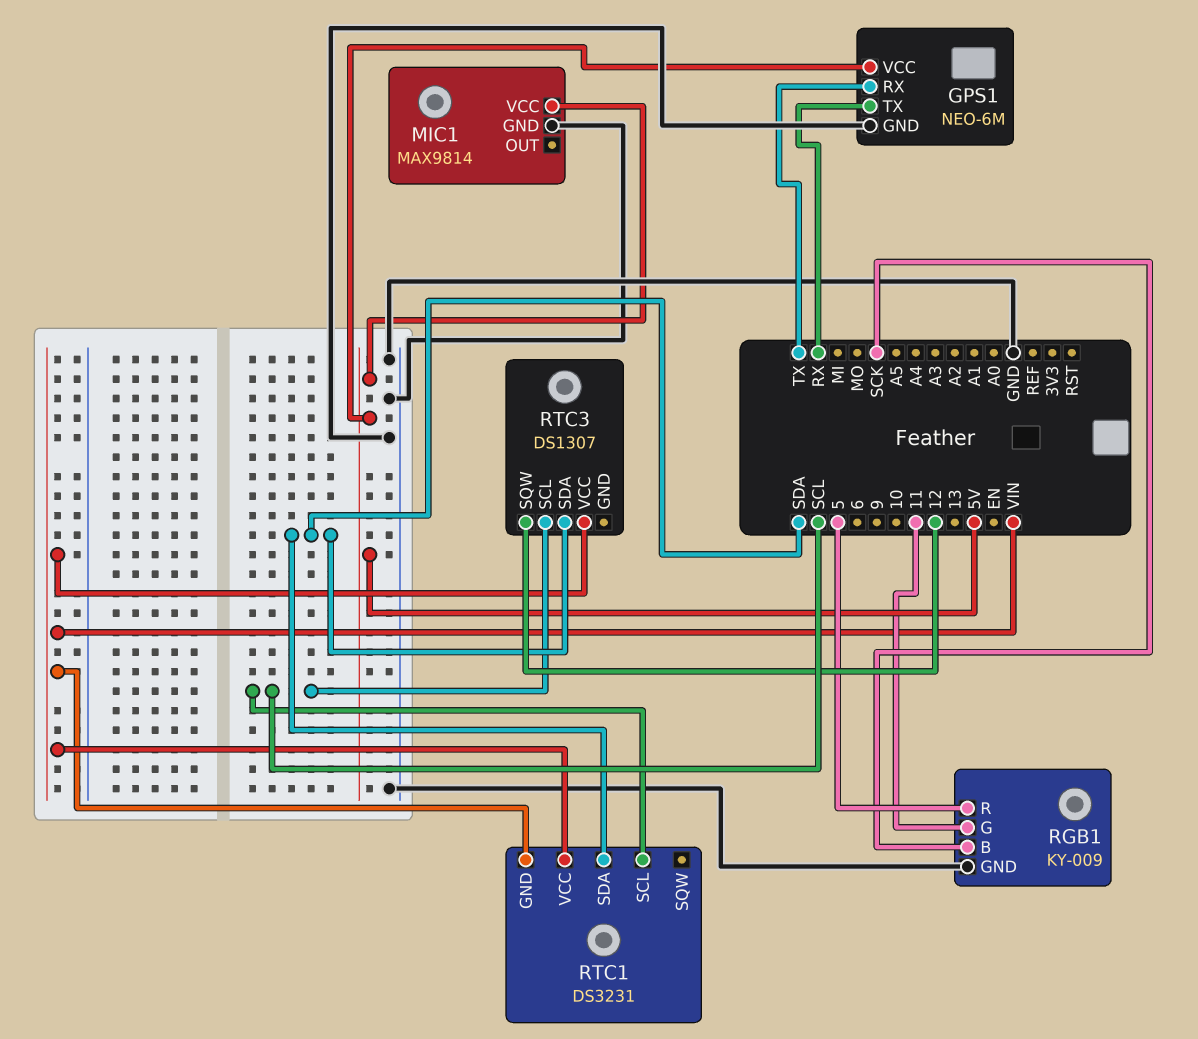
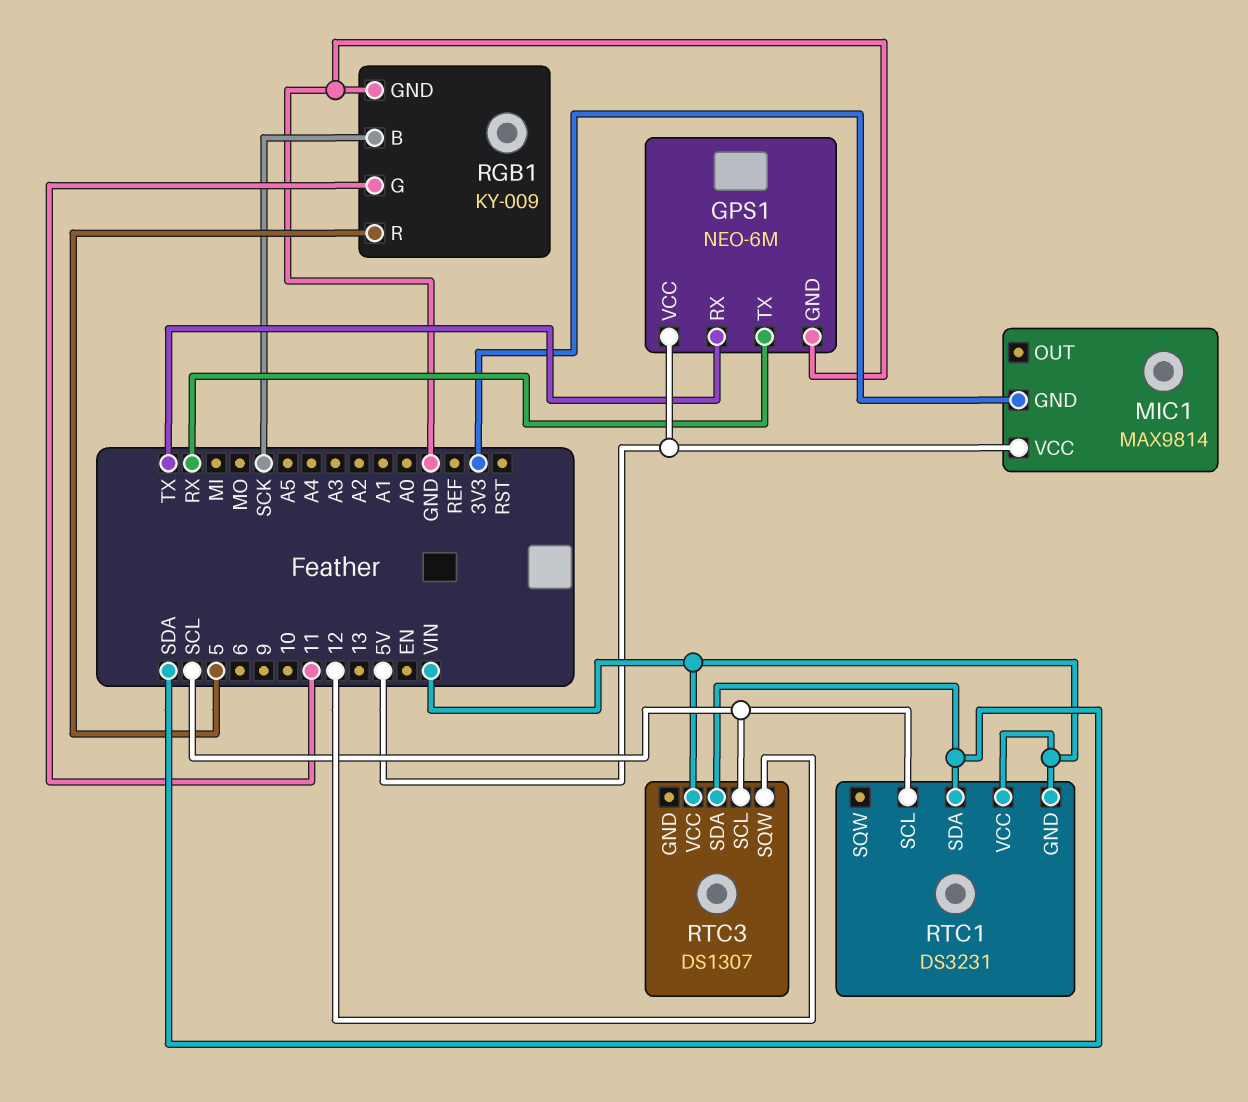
MIC1 pin GND: GND -> 3V3

